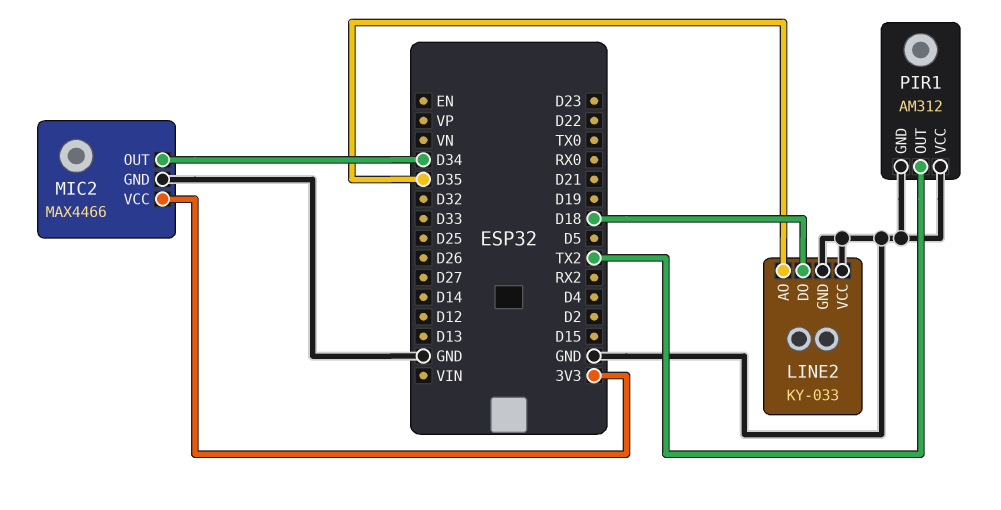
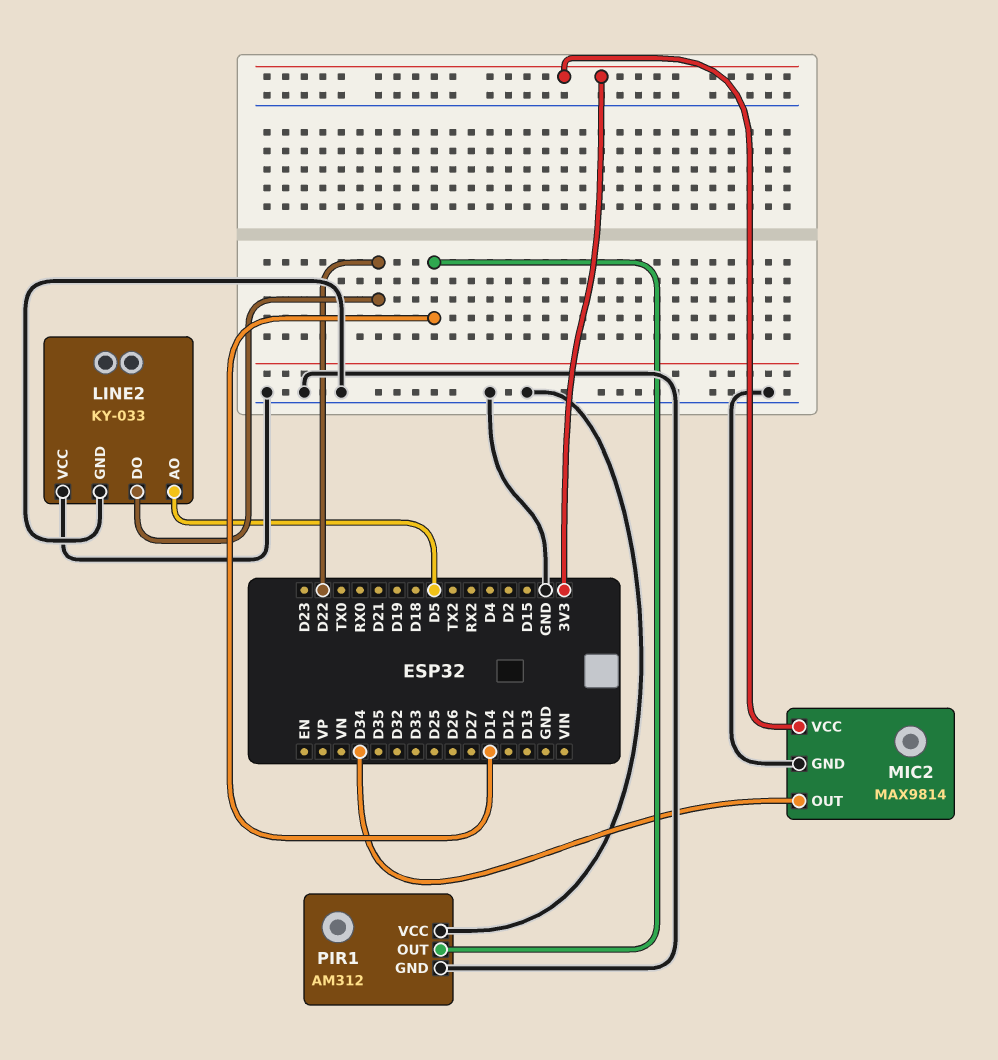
LINE2 pin AO: D35 -> D5
LINE2 pin DO: D18 -> D22
MIC2: MAX4466 -> MAX9814
PIR1 pin OUT: TX2 -> D14

